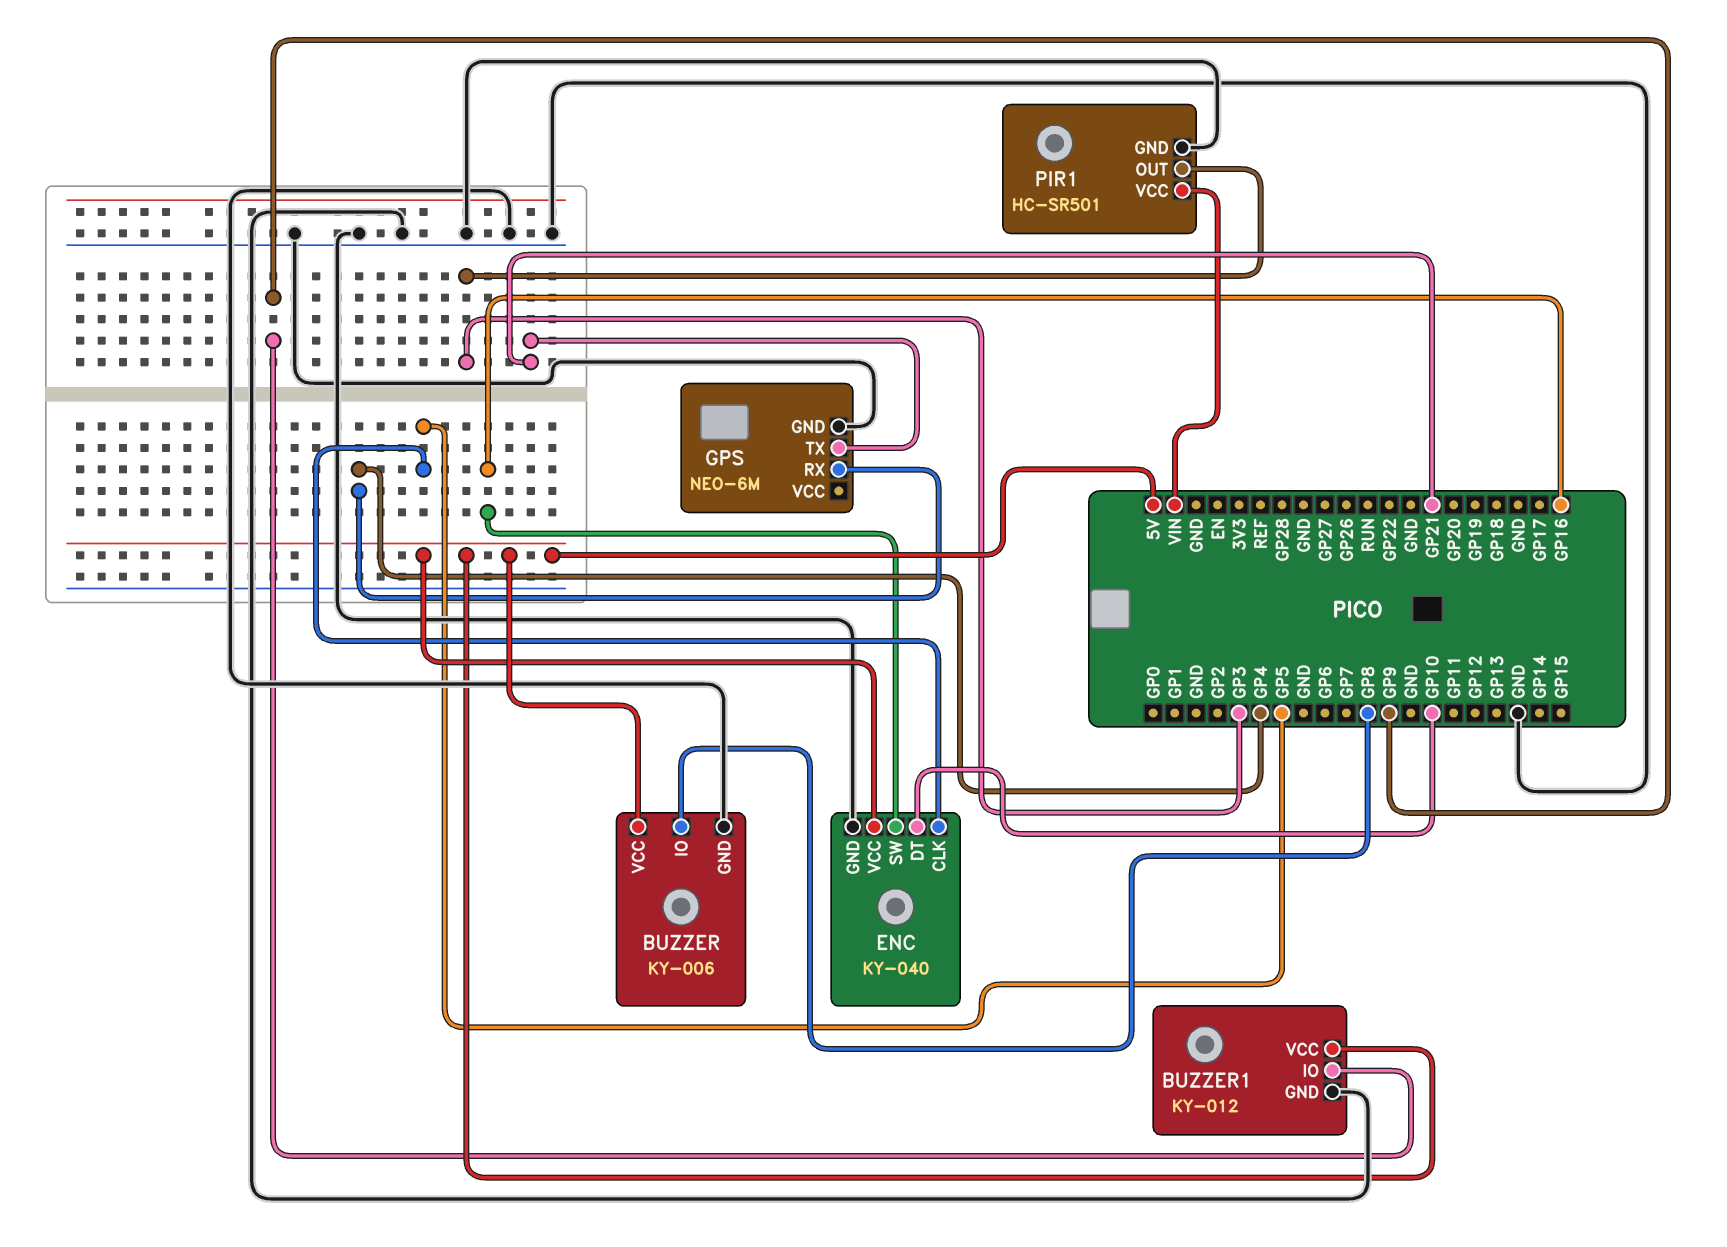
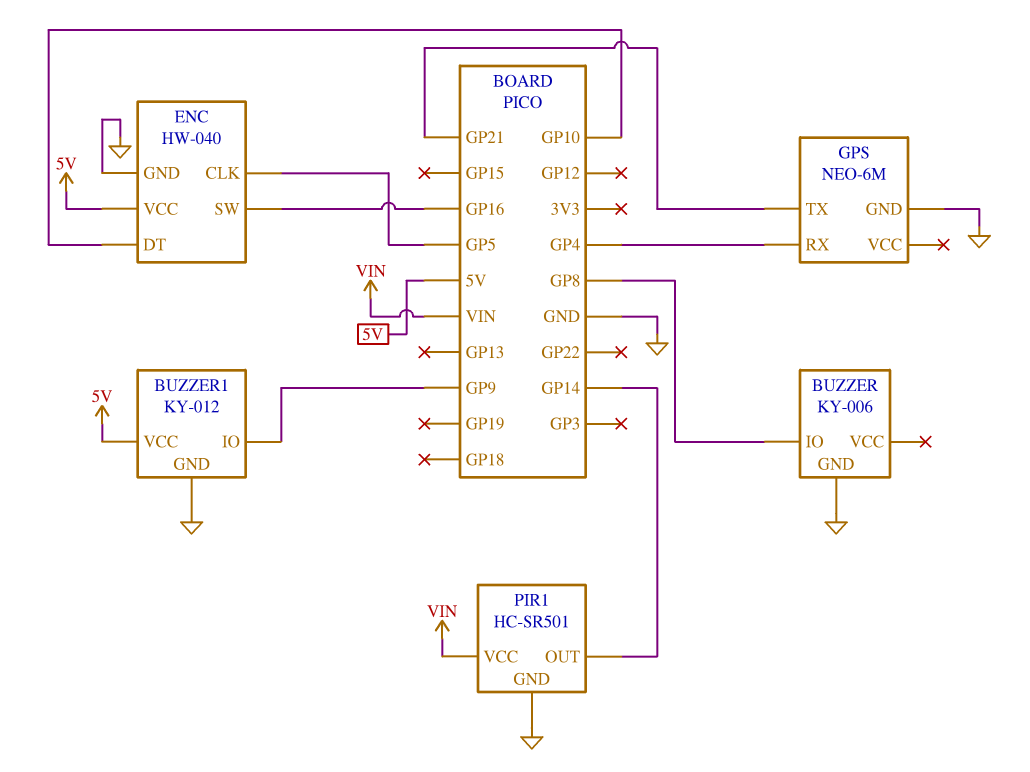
BUZZER pin VCC: 5V -> none
ENC: KY-040 -> HW-040
PIR1 pin OUT: GP3 -> GP14

